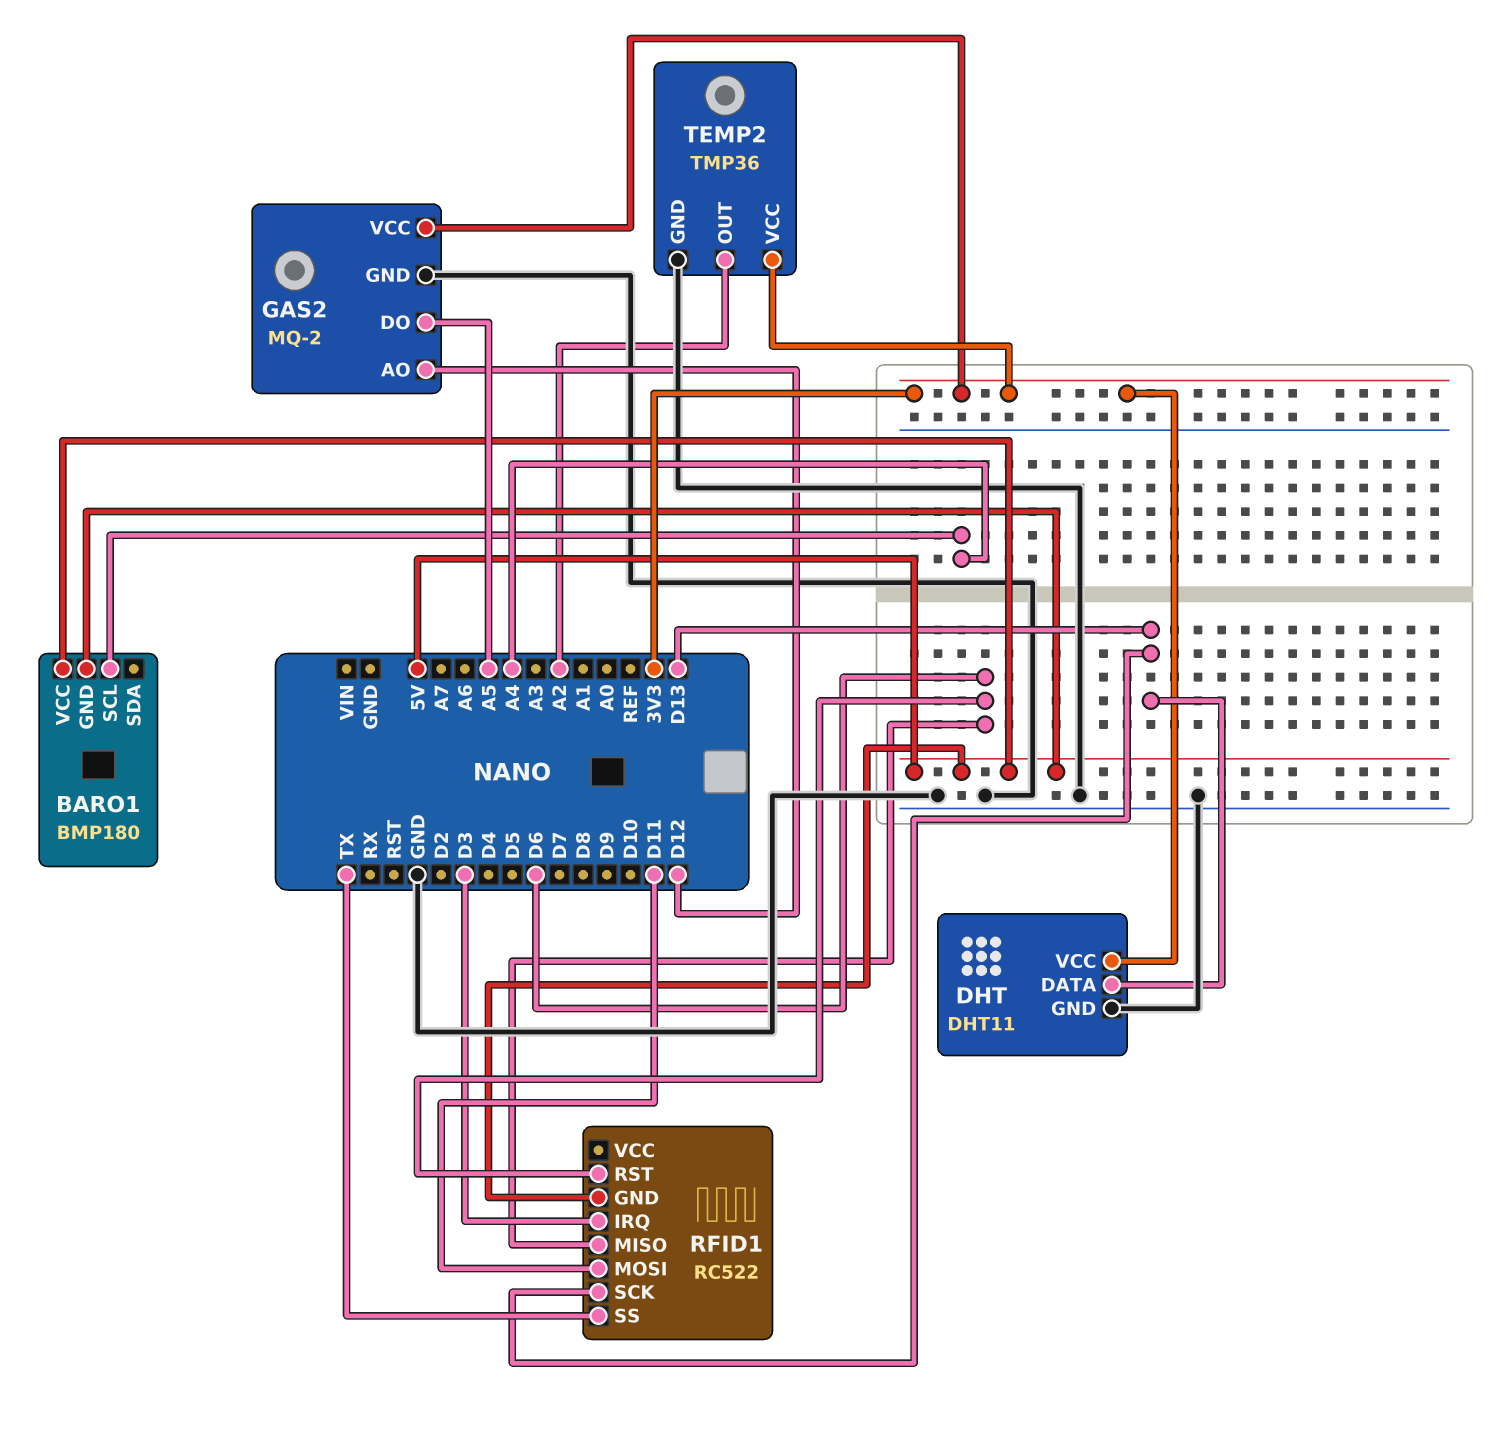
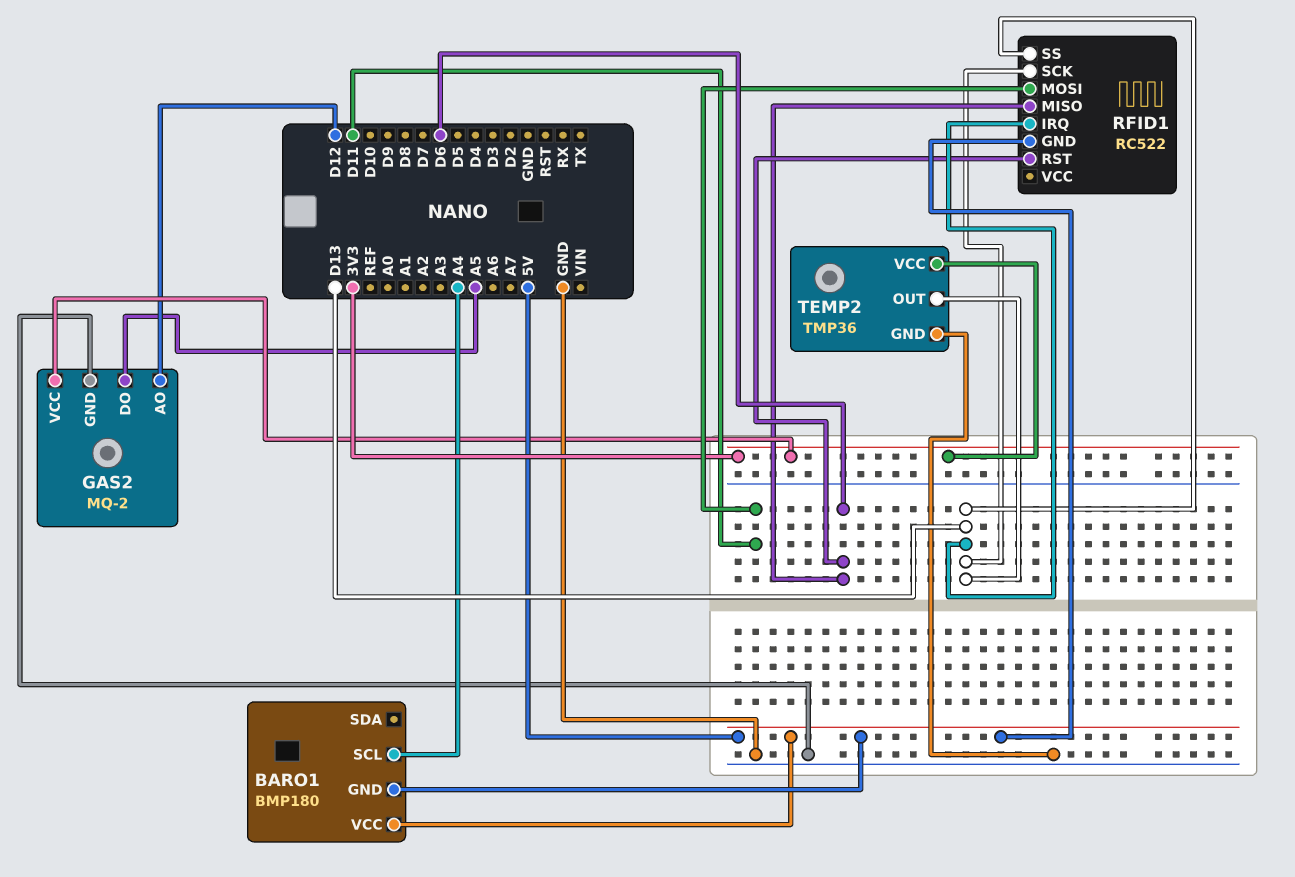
DHT: DHT11 -> none
DHT pin DATA: D13 -> none
DHT pin GND: GND -> none
DHT pin VCC: 3V3 -> none
RFID1 pin IRQ: D3 -> D13
RFID1 pin SS: TX -> D13
TEMP2 pin OUT: A2 -> D13

